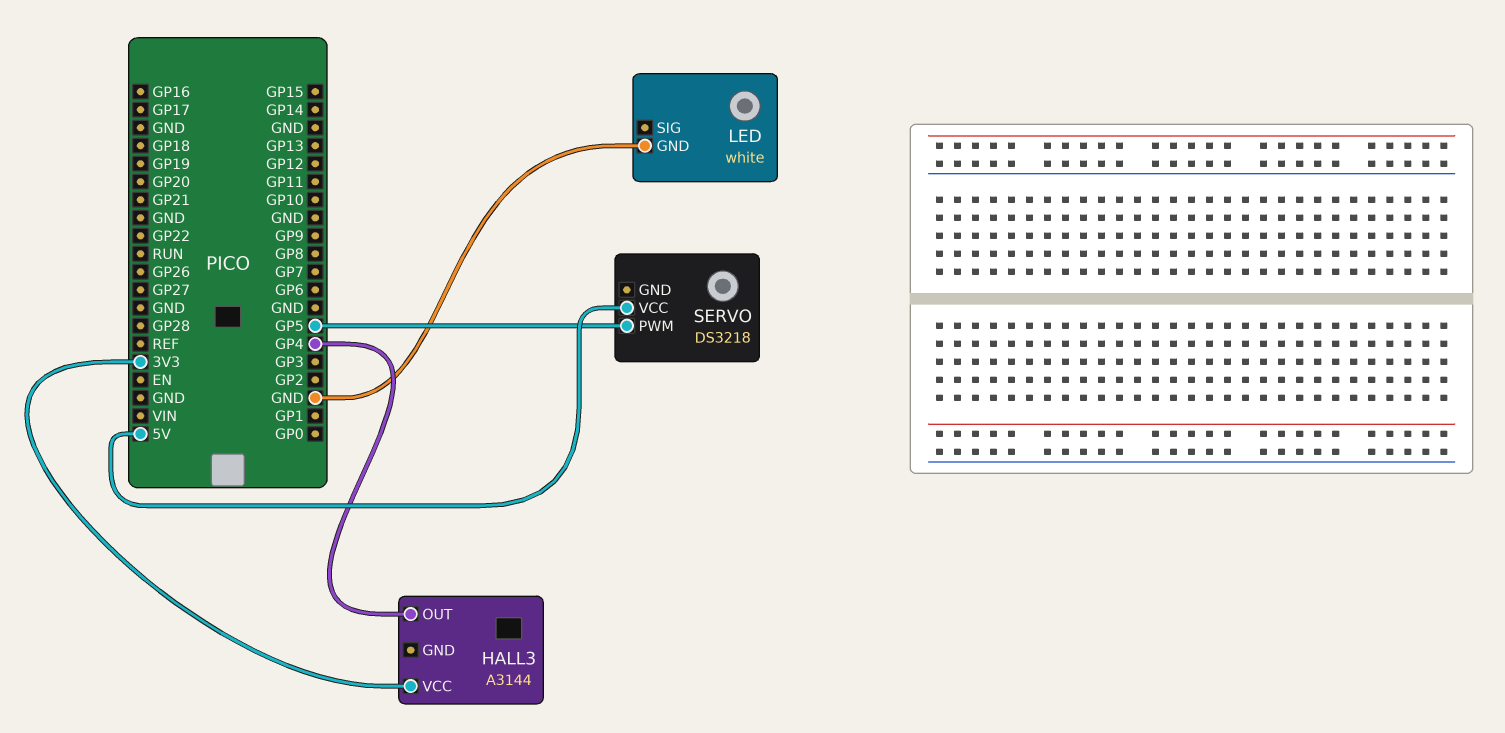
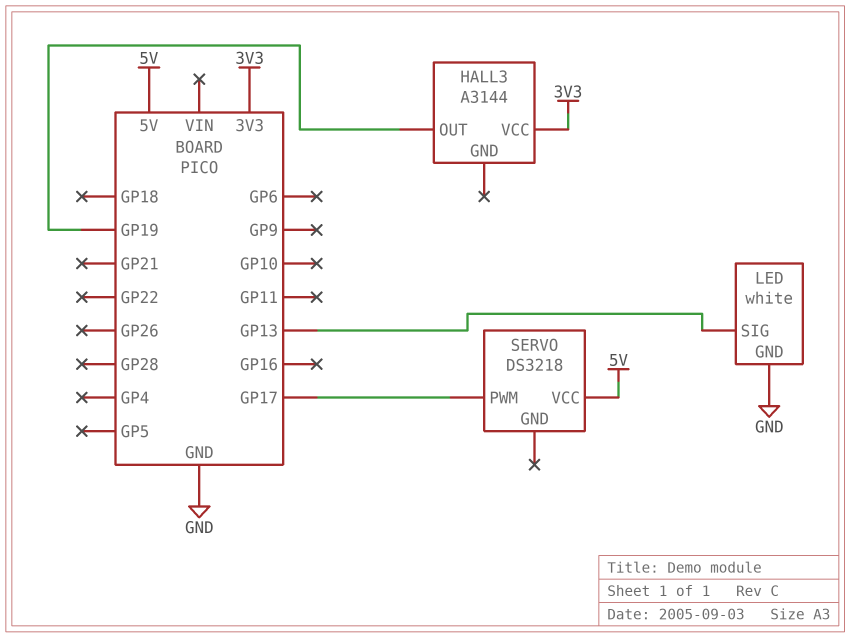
HALL3 pin OUT: GP4 -> GP19
LED pin SIG: none -> GP13
SERVO pin PWM: GP5 -> GP17

